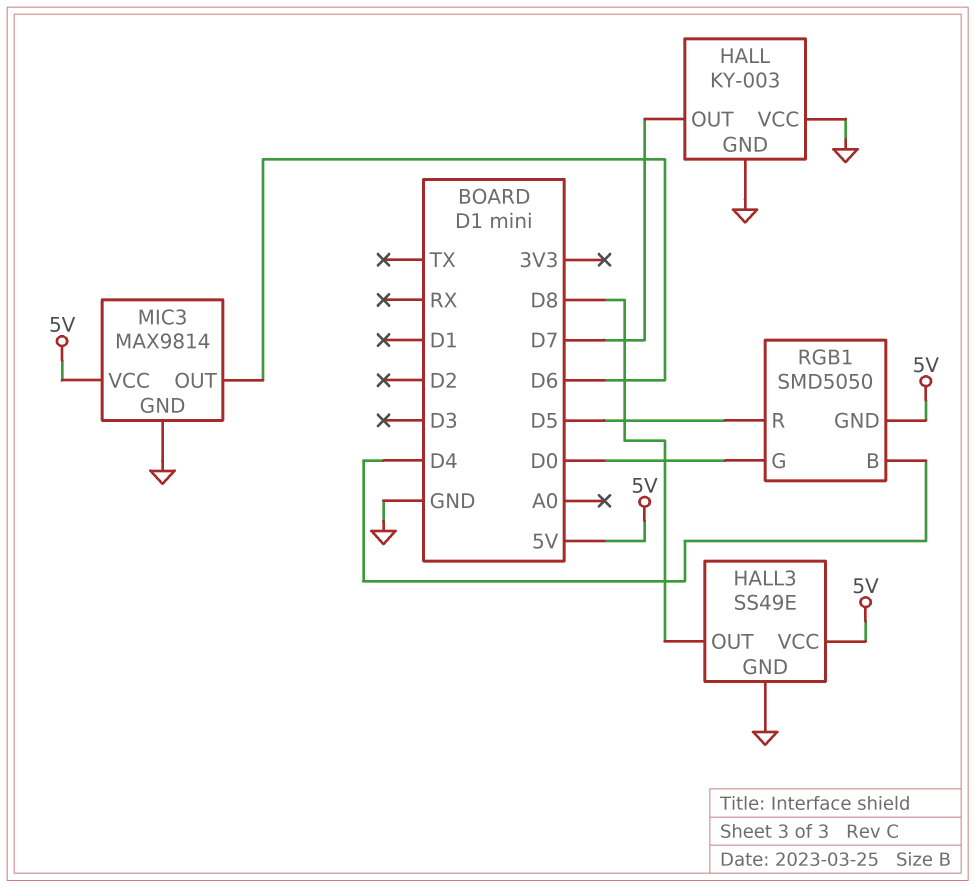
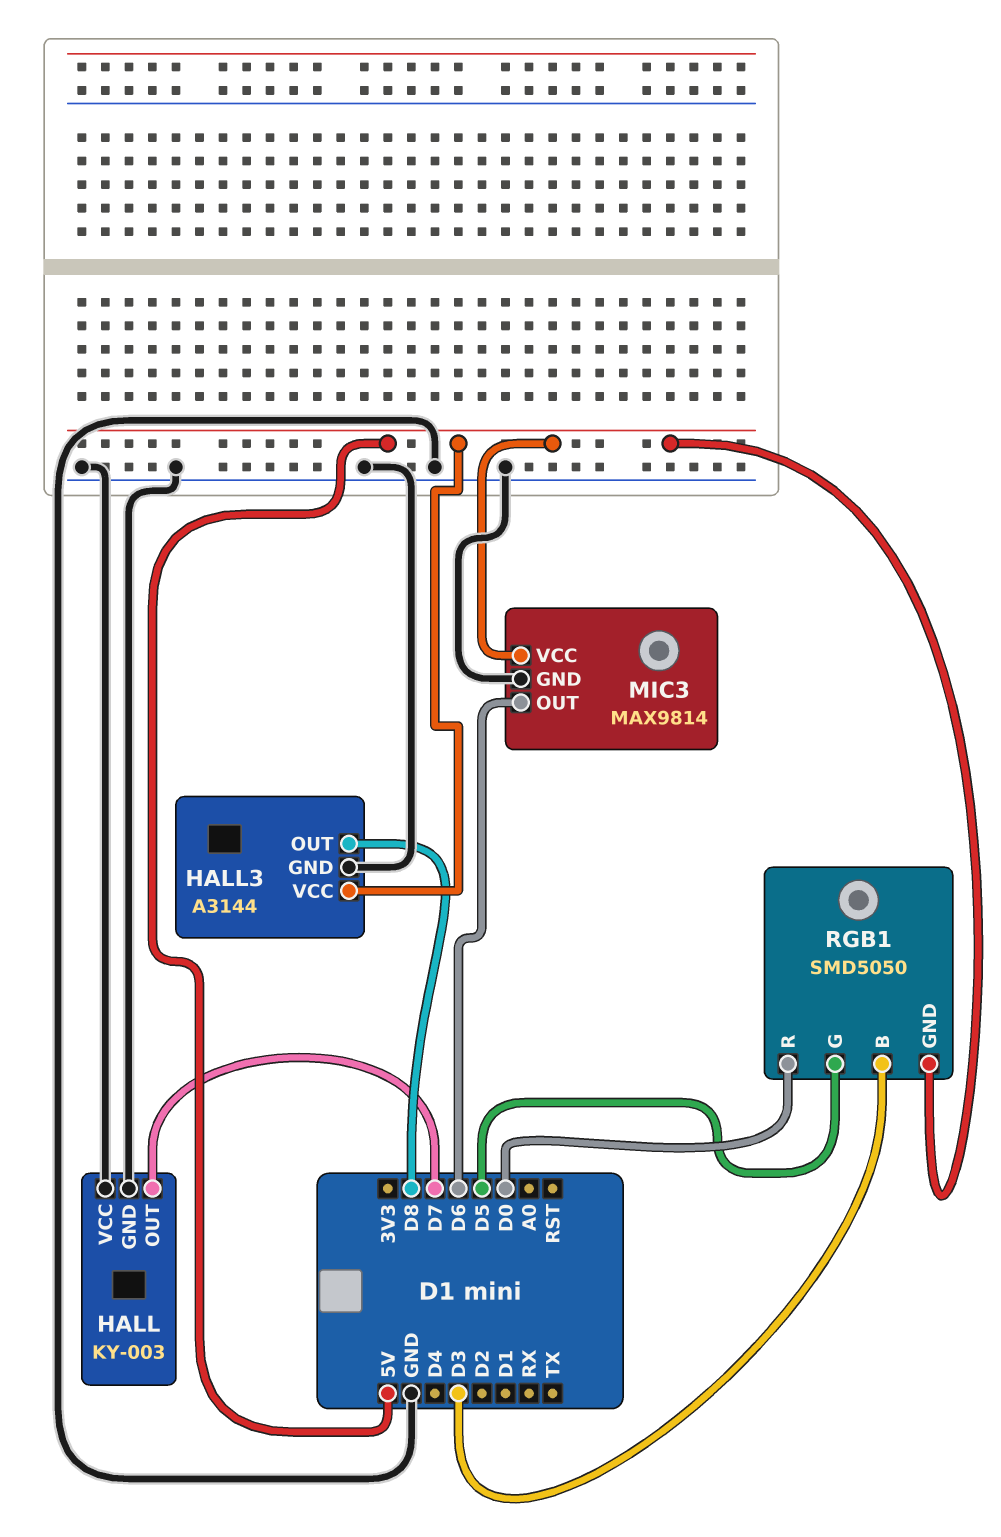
HALL3: SS49E -> A3144
RGB1 pin B: D4 -> D3
RGB1 pin G: D0 -> D5
RGB1 pin R: D5 -> D0

